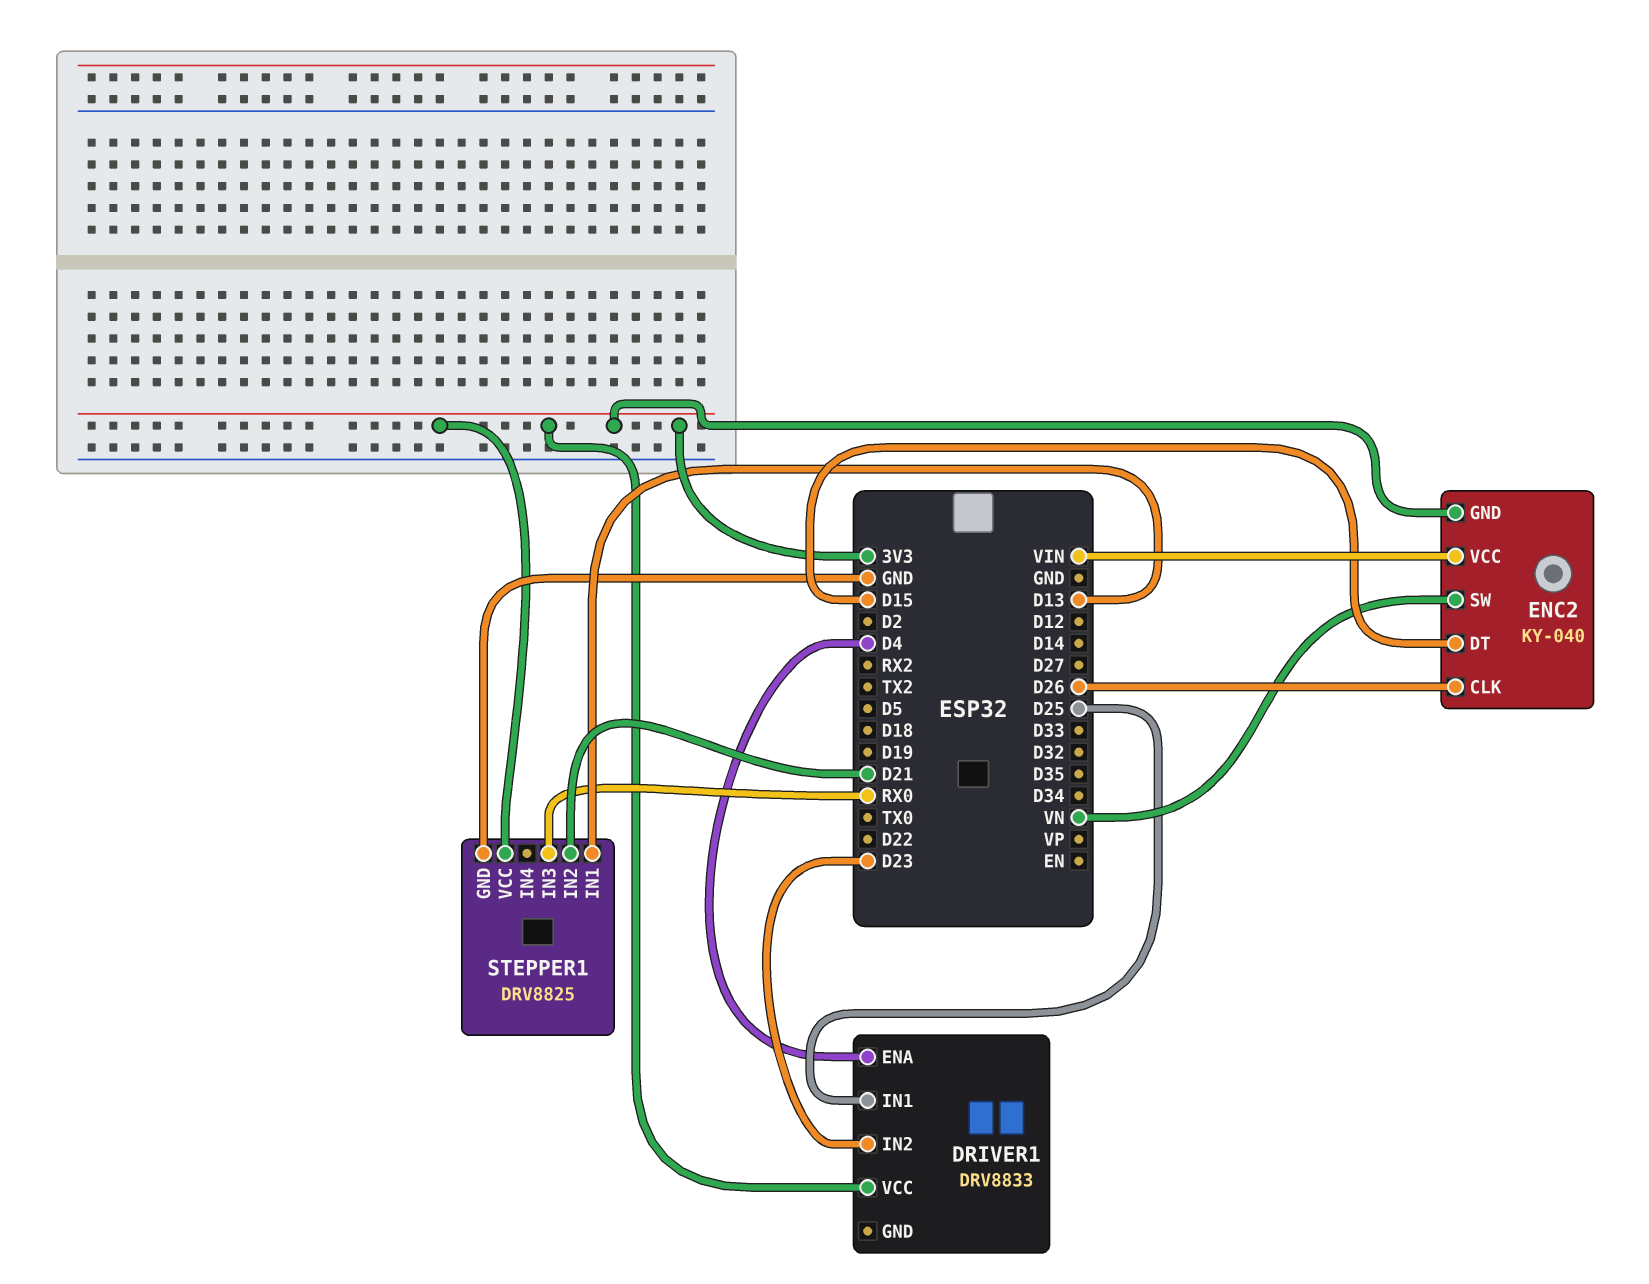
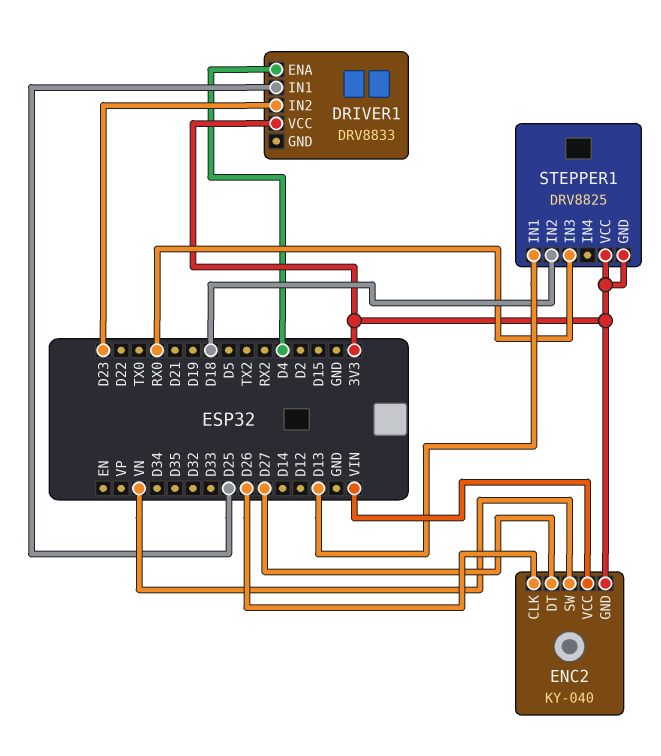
ENC2 pin DT: D15 -> D27
STEPPER1 pin GND: GND -> 3V3
STEPPER1 pin IN2: D21 -> D18

